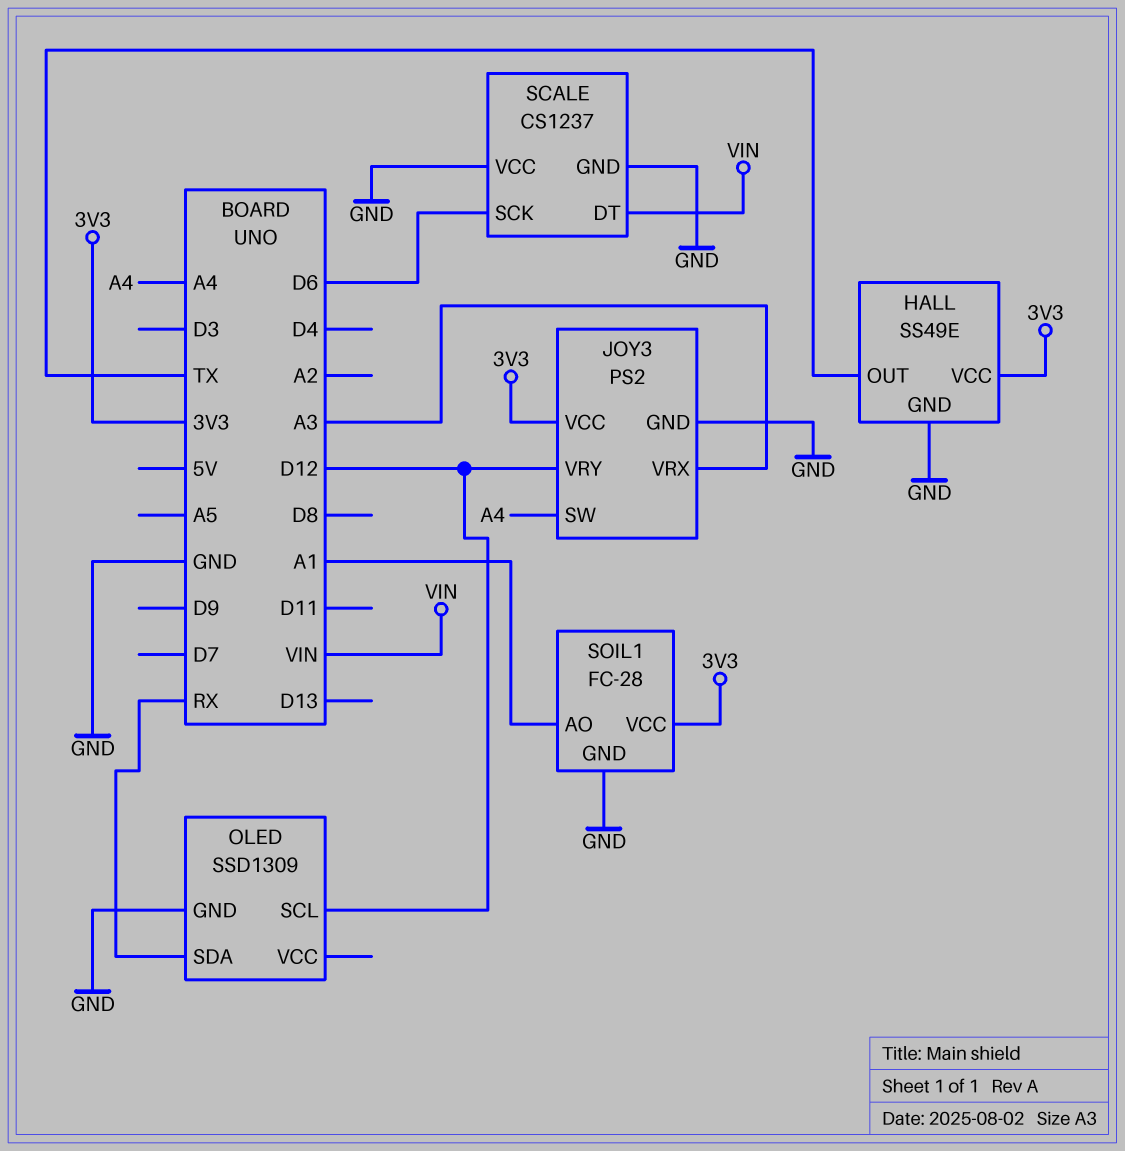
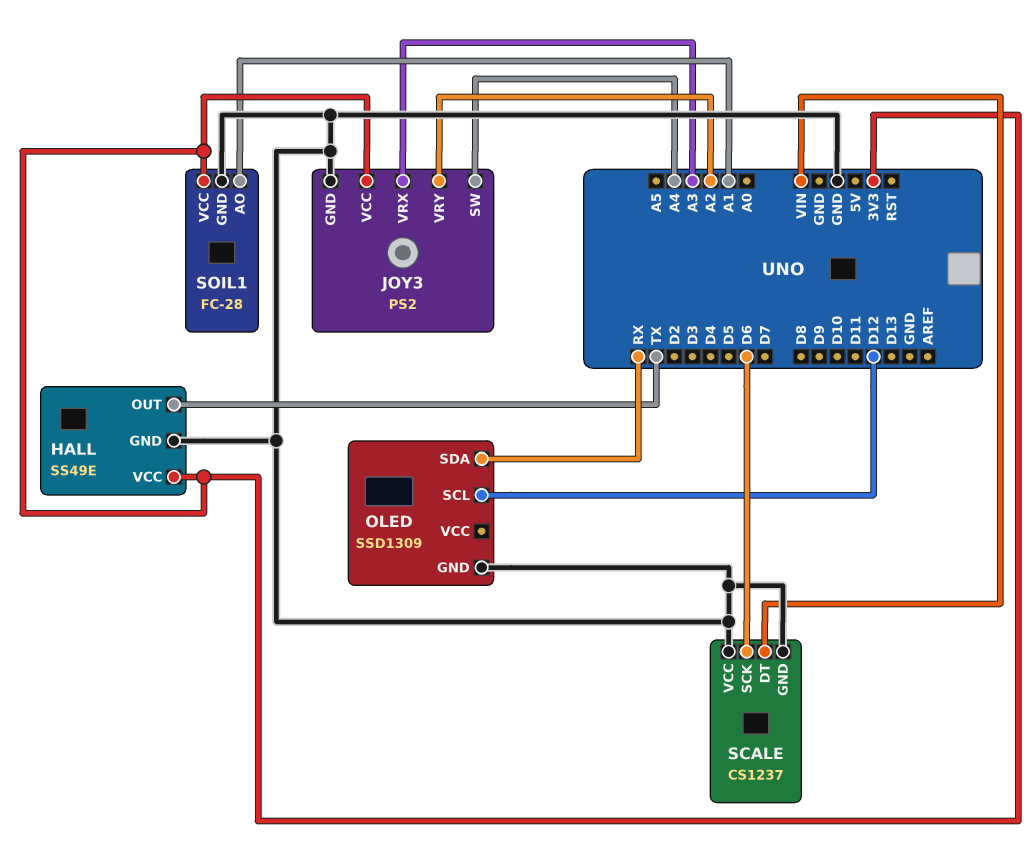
JOY3 pin VRY: D12 -> A2

